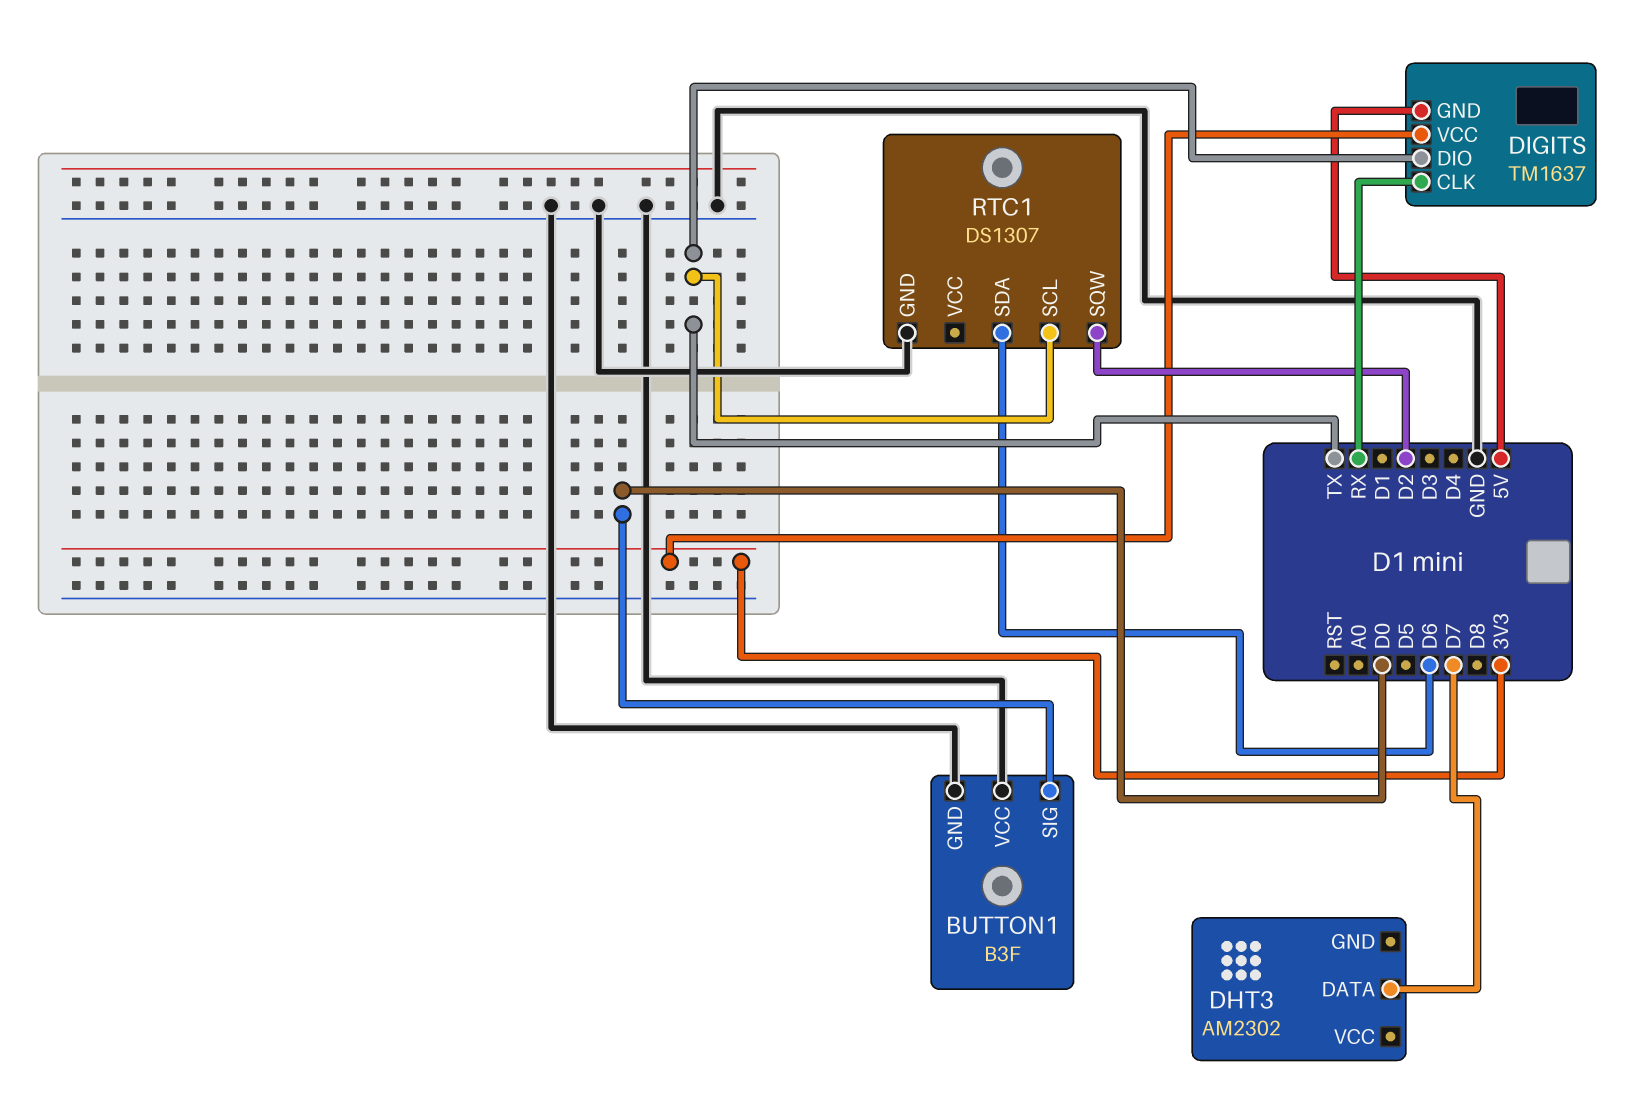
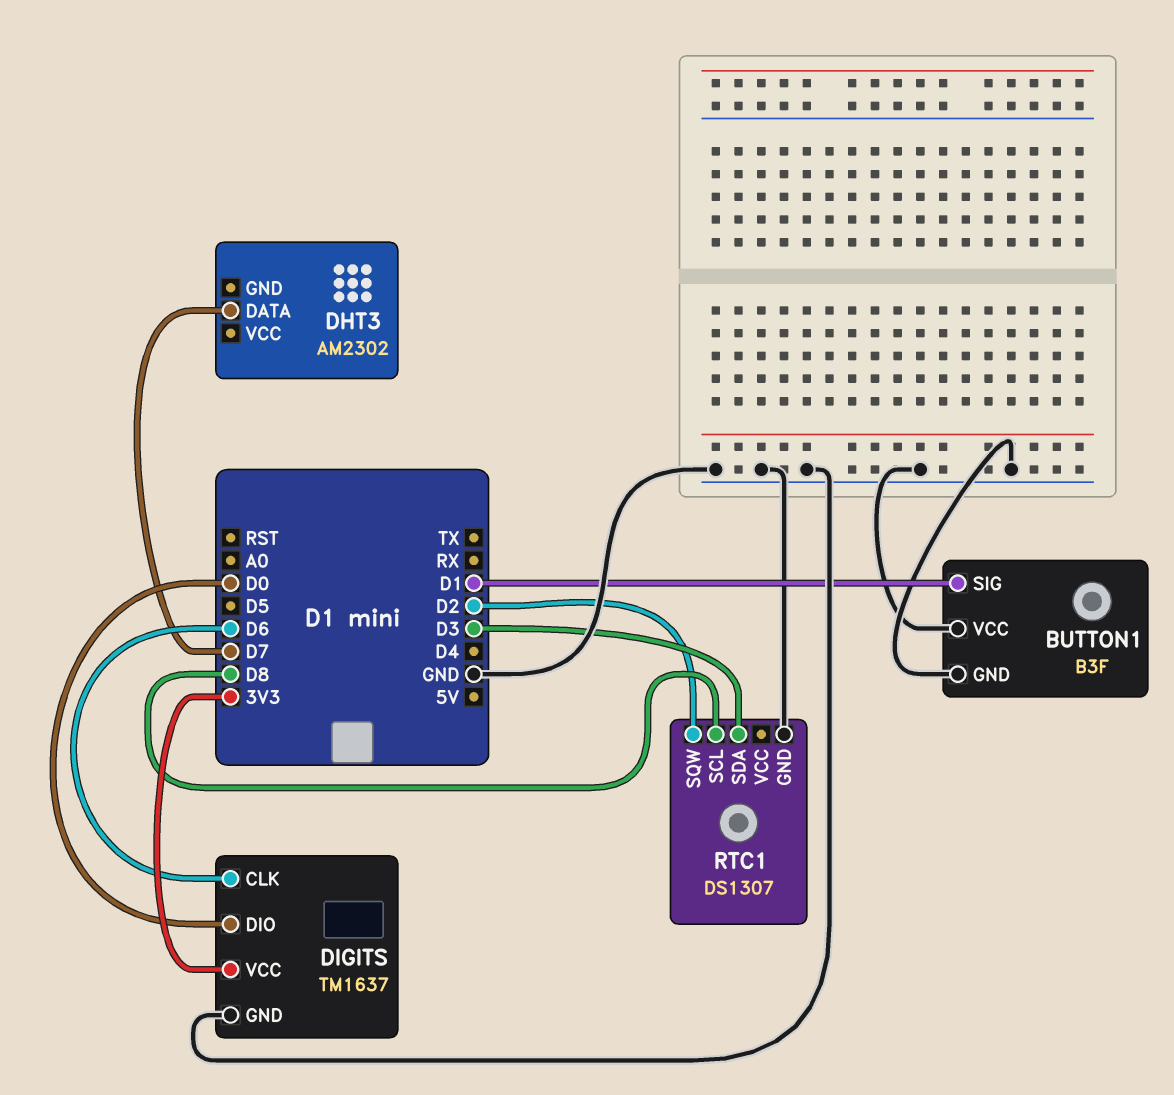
BUTTON1 pin SIG: D0 -> D1
DIGITS pin CLK: RX -> D6
DIGITS pin DIO: TX -> D0
DIGITS pin GND: 5V -> GND
RTC1 pin SCL: TX -> D8
RTC1 pin SDA: D6 -> D3

